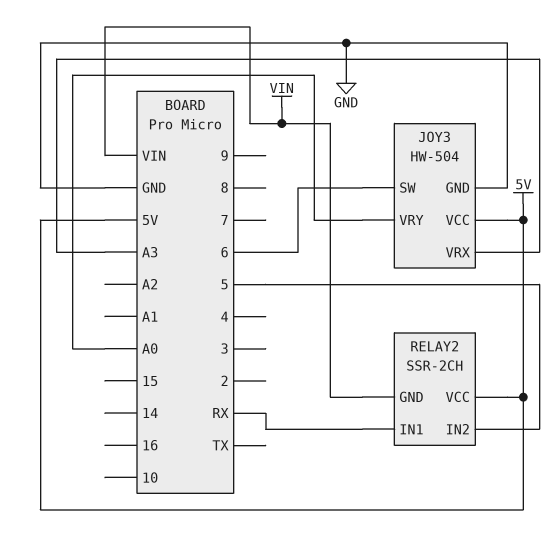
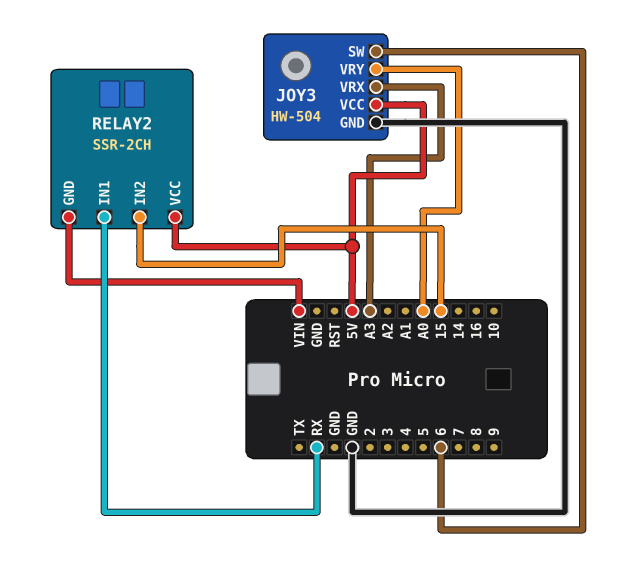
RELAY2 pin IN2: 5 -> 15

